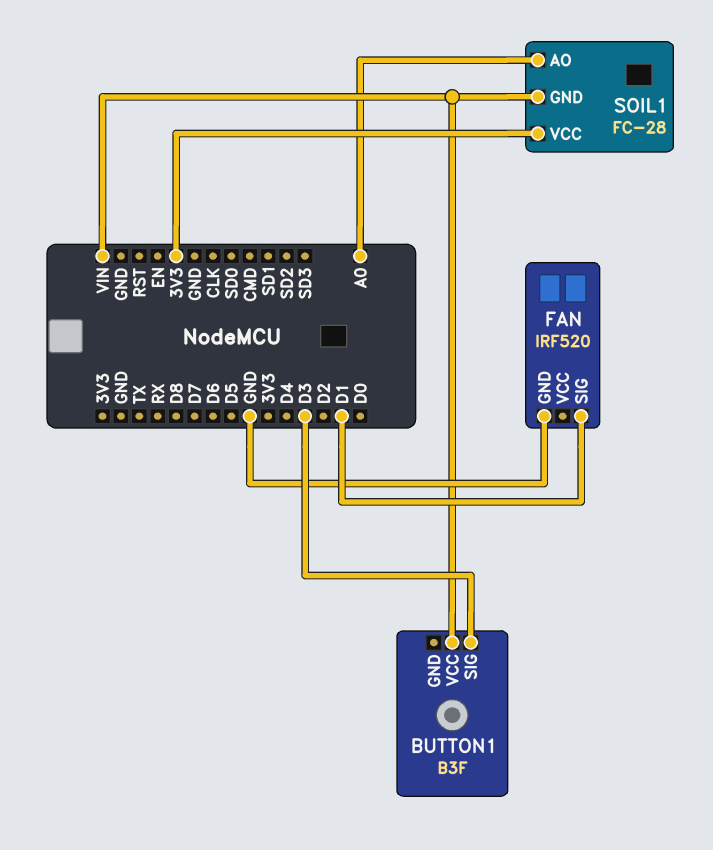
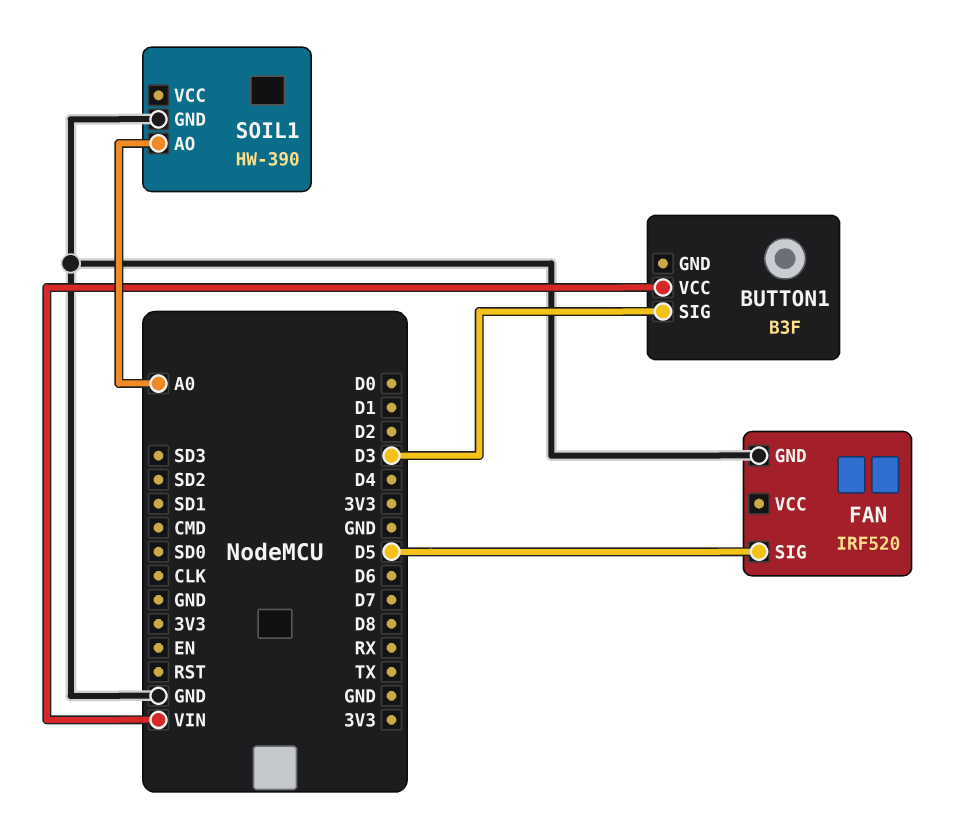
FAN pin SIG: D1 -> D5
SOIL1: FC-28 -> HW-390
SOIL1 pin GND: VIN -> GND
SOIL1 pin VCC: 3V3 -> none

